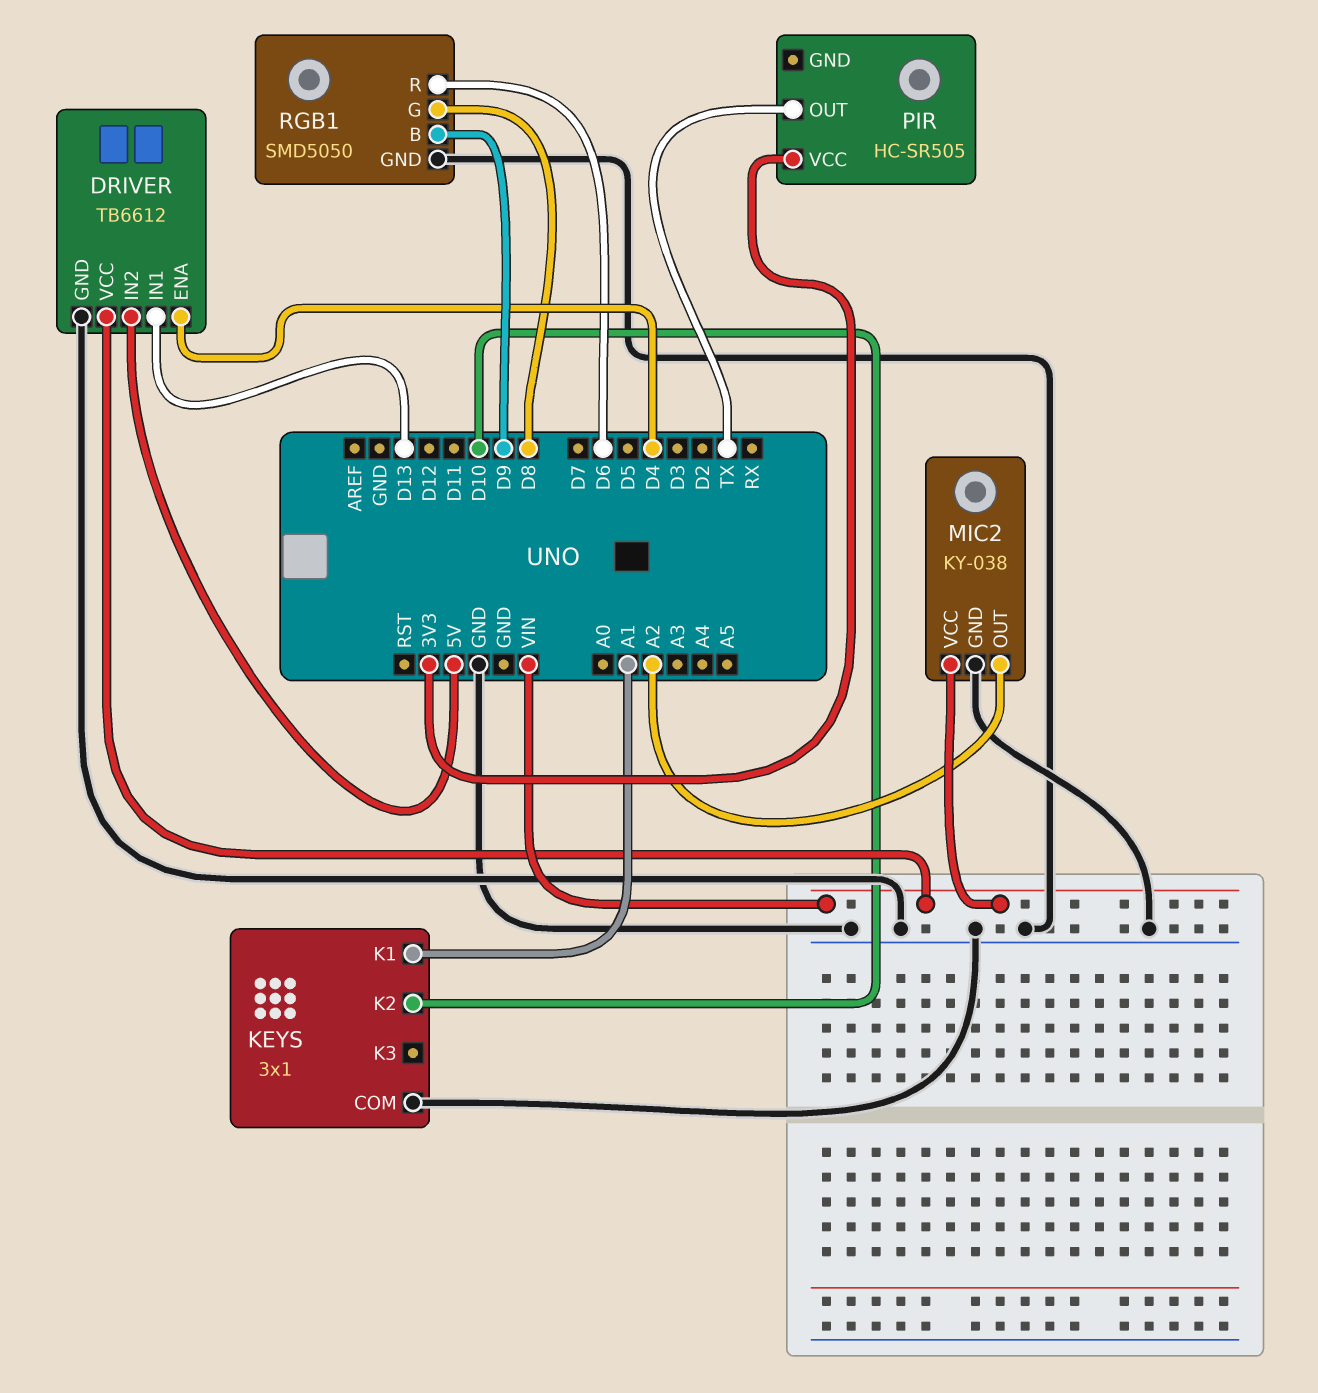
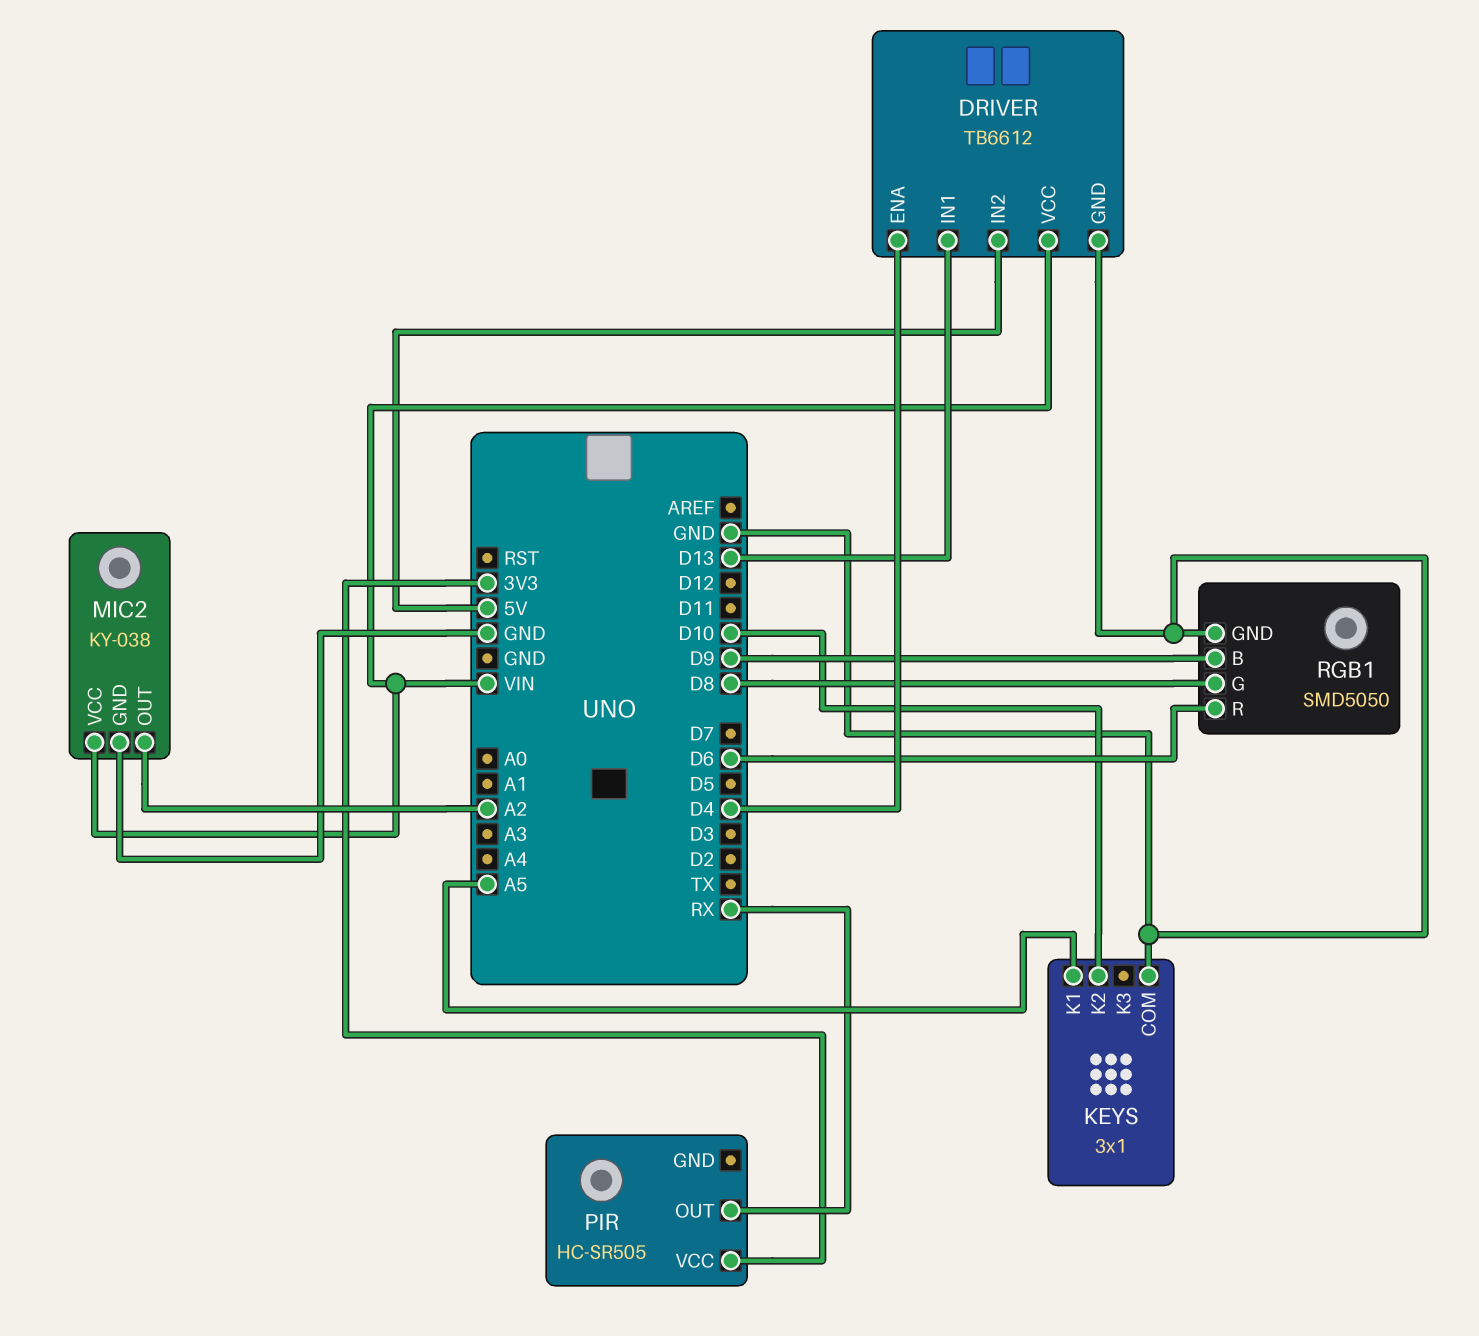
KEYS pin K1: A1 -> A5
PIR pin OUT: TX -> RX

